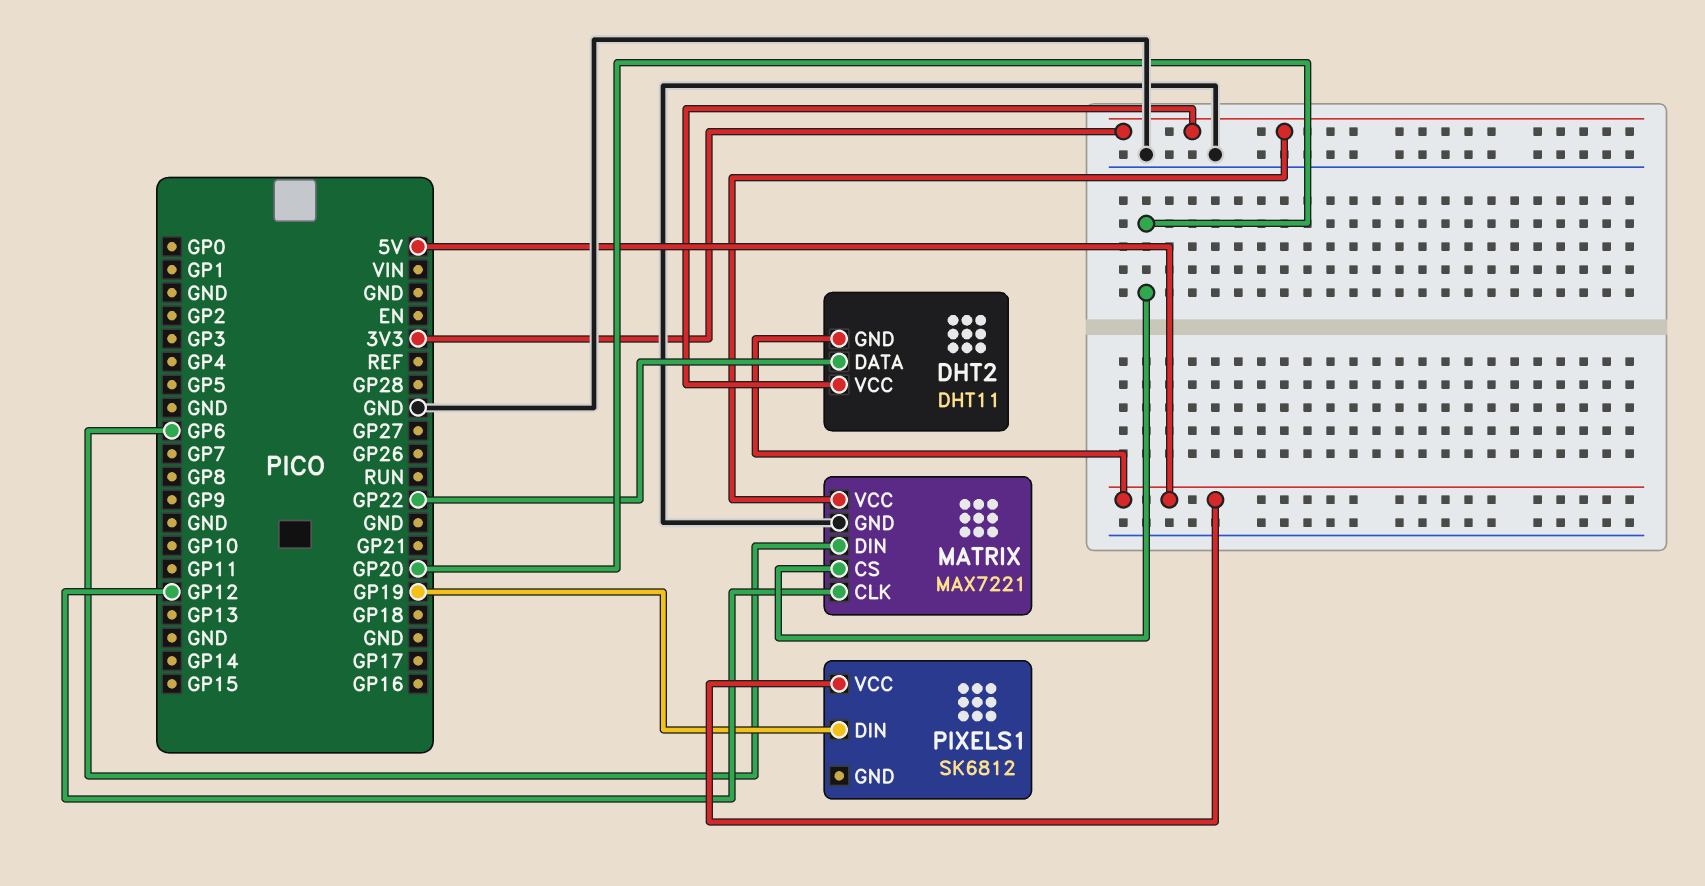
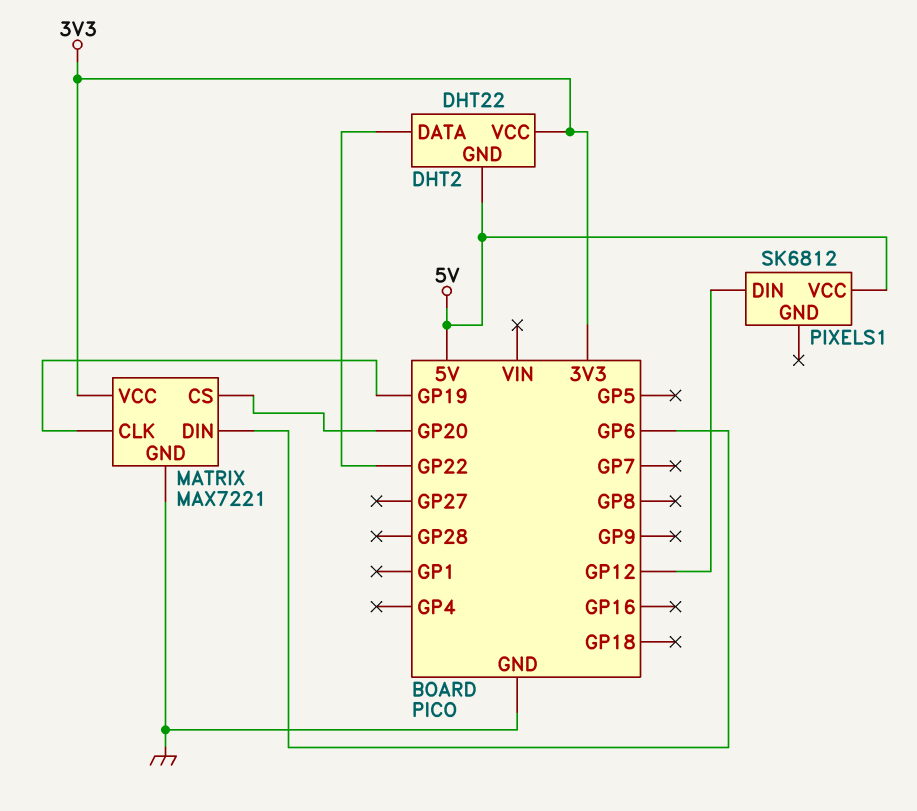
DHT2: DHT11 -> DHT22
MATRIX pin CLK: GP12 -> GP19
PIXELS1 pin DIN: GP19 -> GP12

